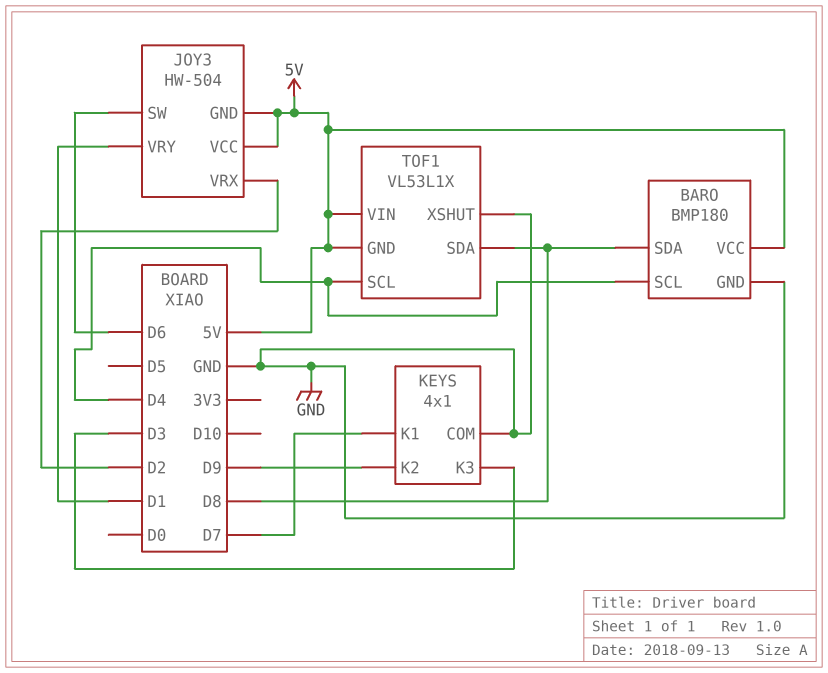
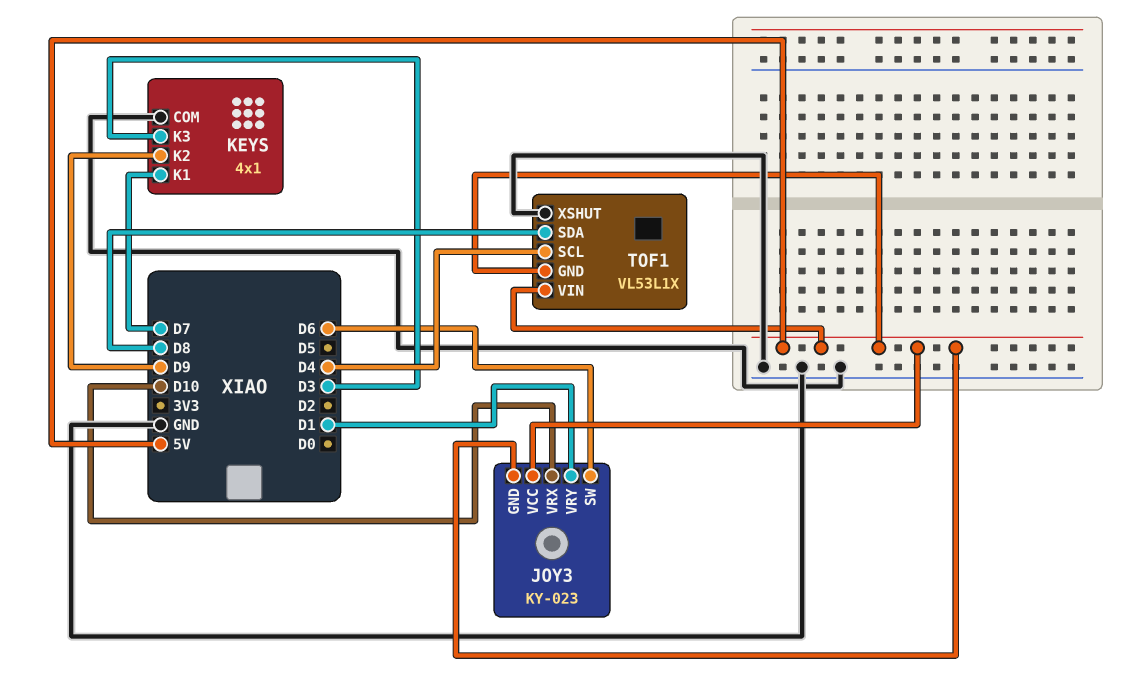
BARO: BMP180 -> none
BARO pin GND: GND -> none
BARO pin SCL: D4 -> none
BARO pin SDA: D8 -> none
BARO pin VCC: 5V -> none
JOY3: HW-504 -> KY-023
JOY3 pin VRX: D2 -> D10

